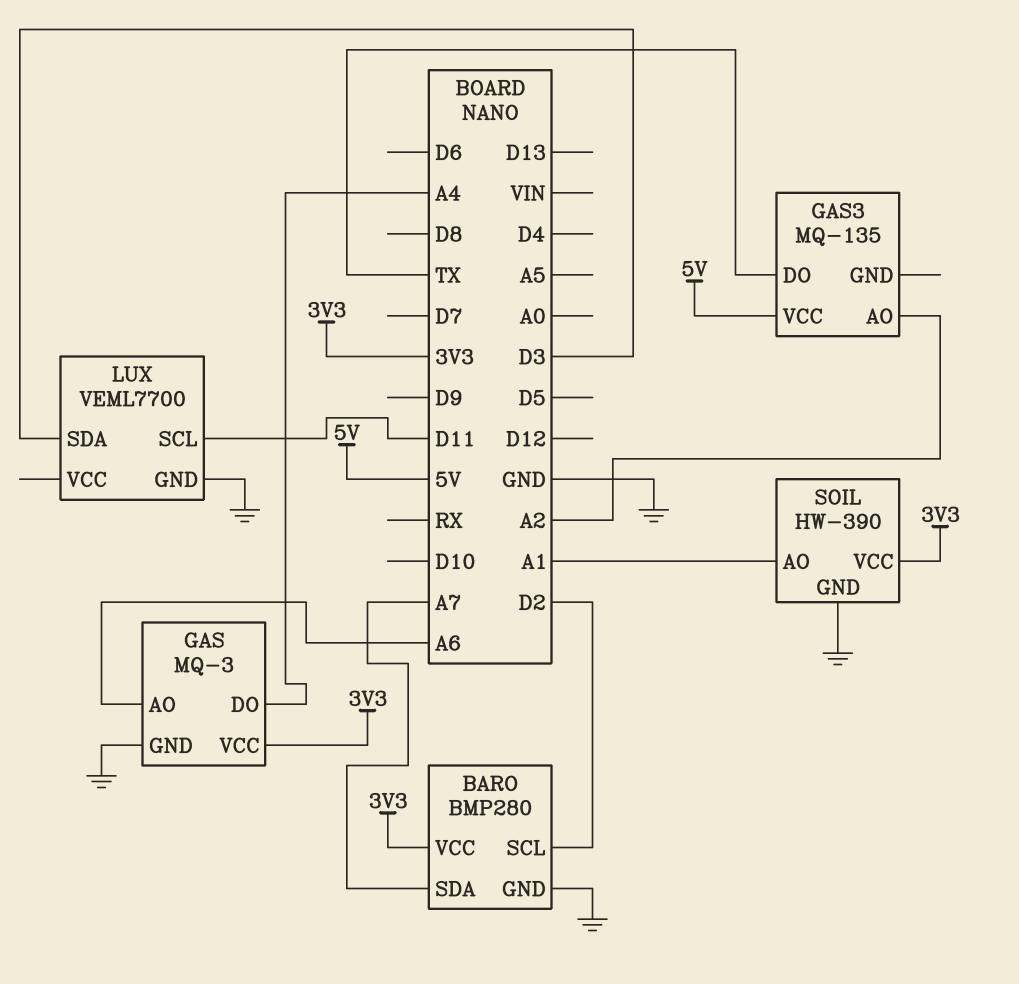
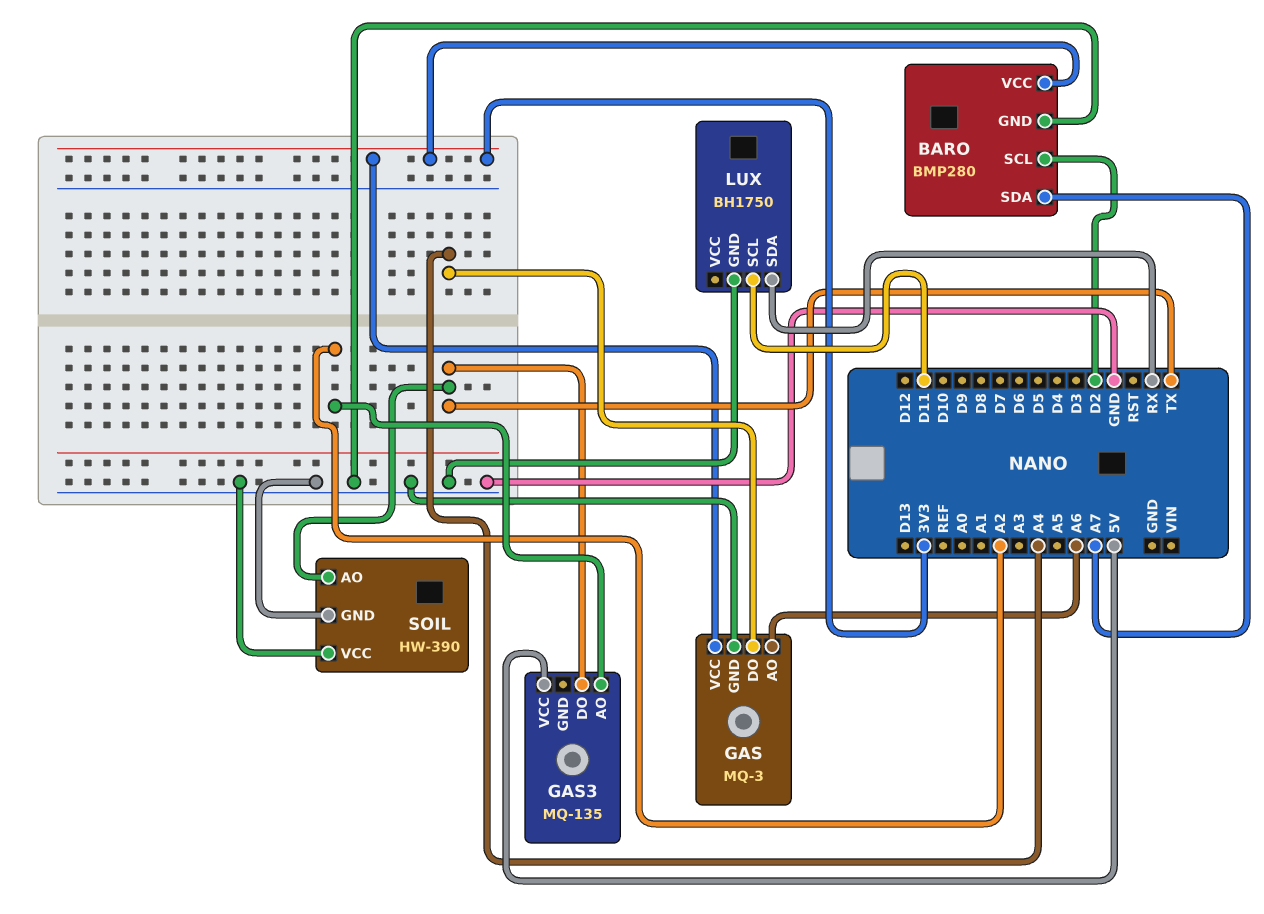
LUX: VEML7700 -> BH1750
LUX pin SDA: D3 -> RX
SOIL pin AO: A1 -> TX
SOIL pin VCC: 3V3 -> GND

